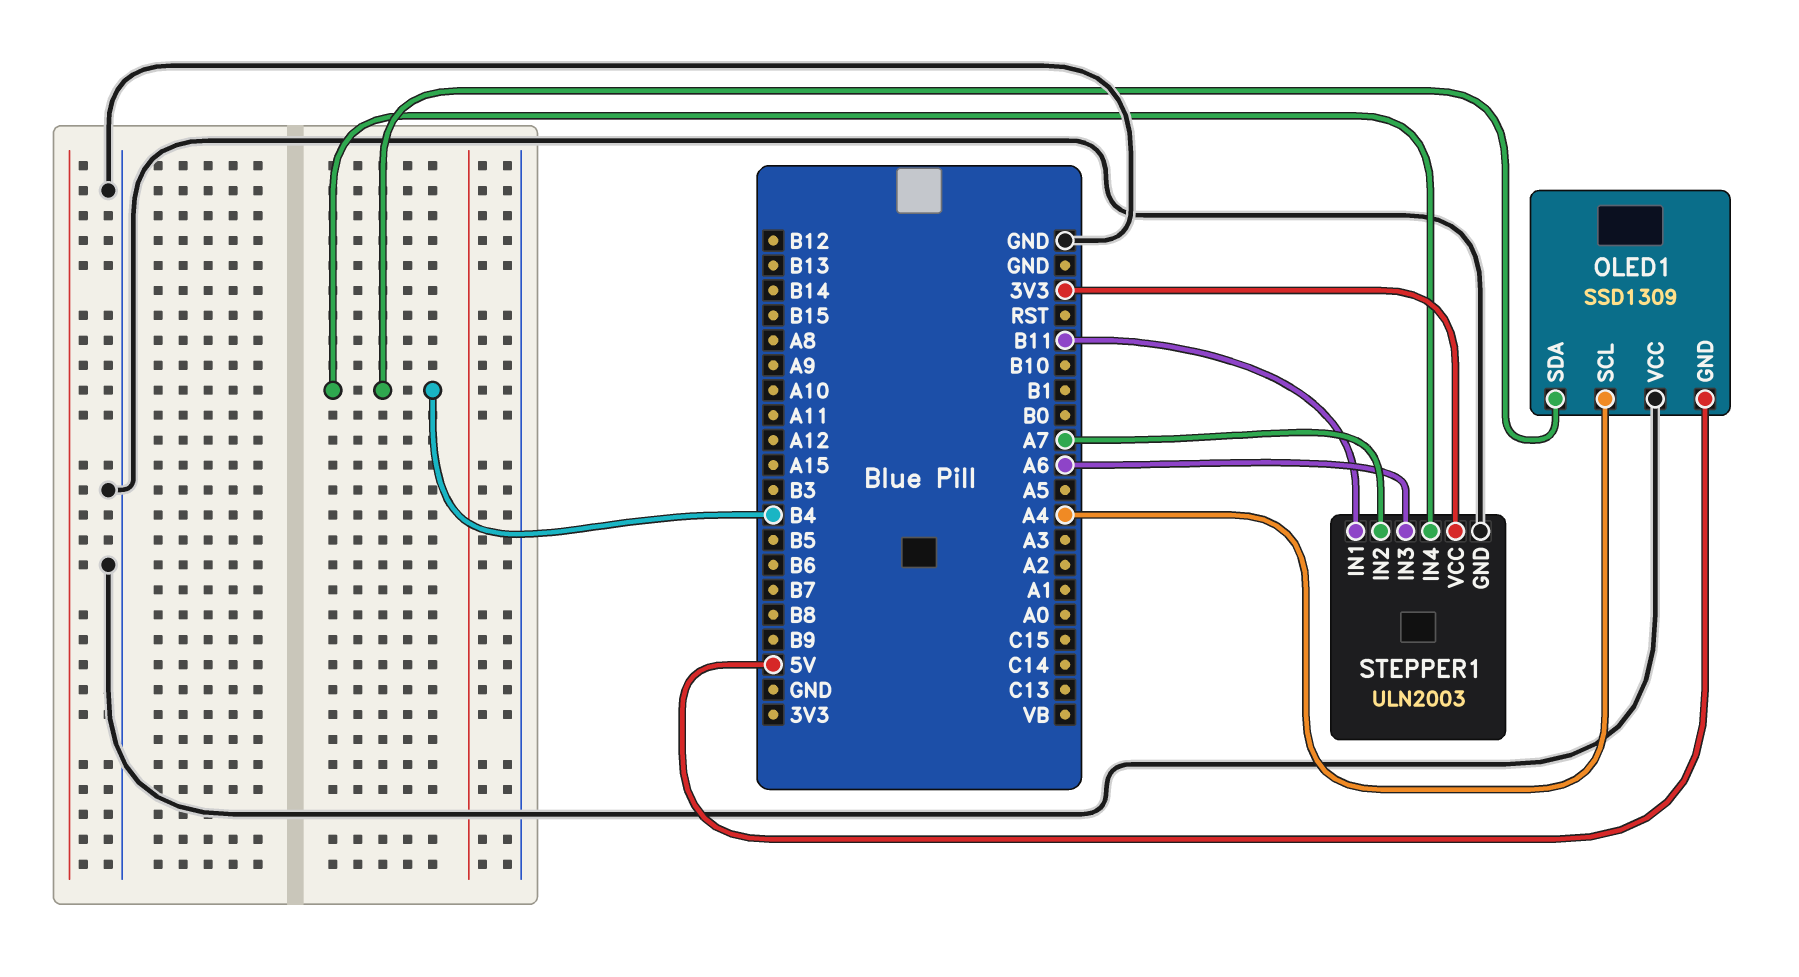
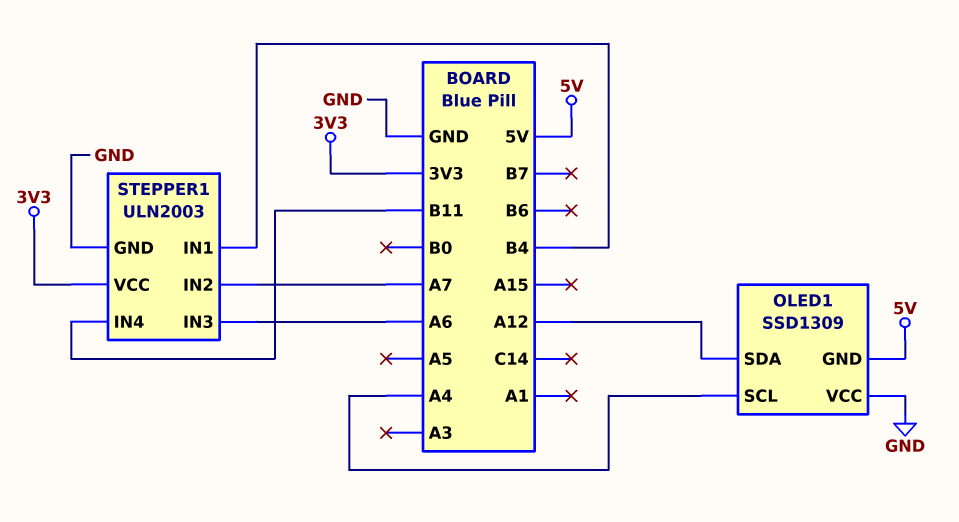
OLED1 pin SDA: B4 -> A12
STEPPER1 pin IN1: B11 -> B4
STEPPER1 pin IN4: B4 -> B11

